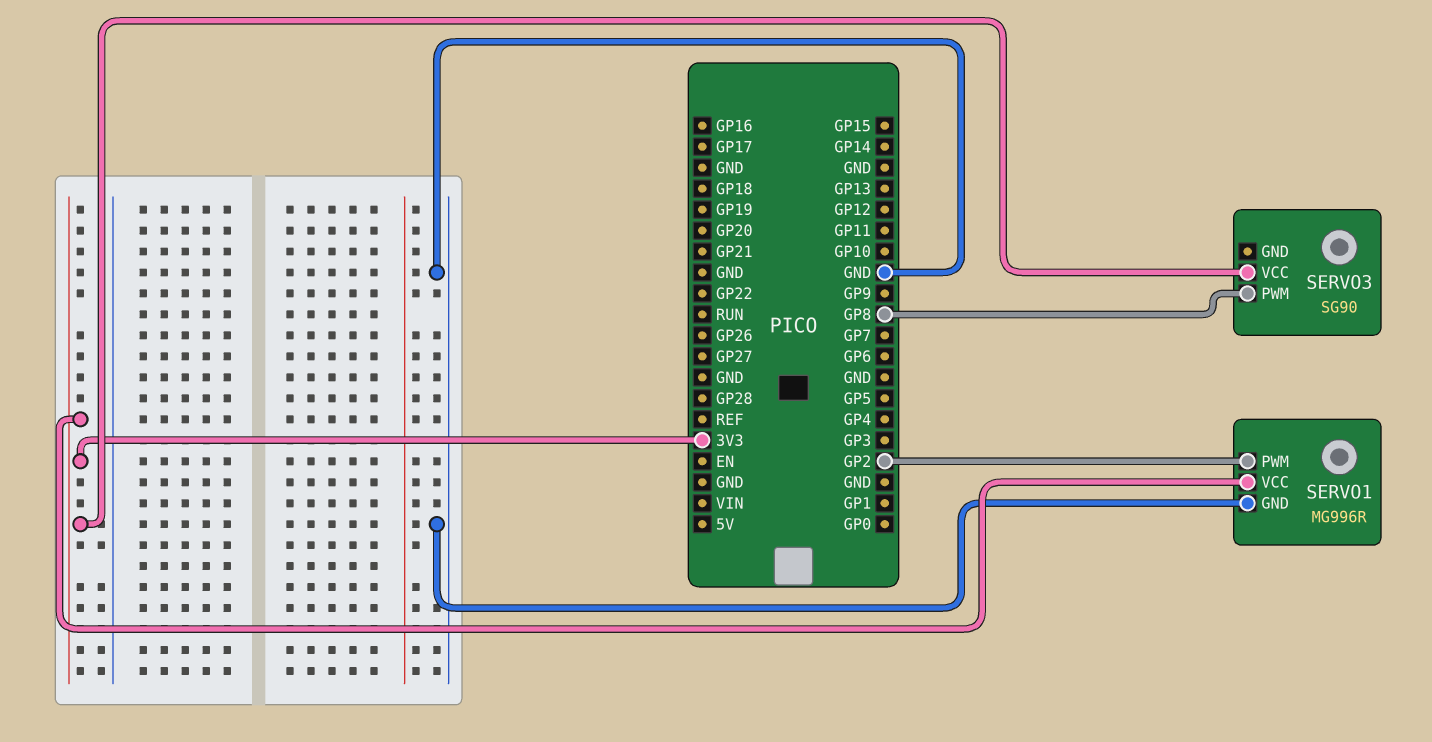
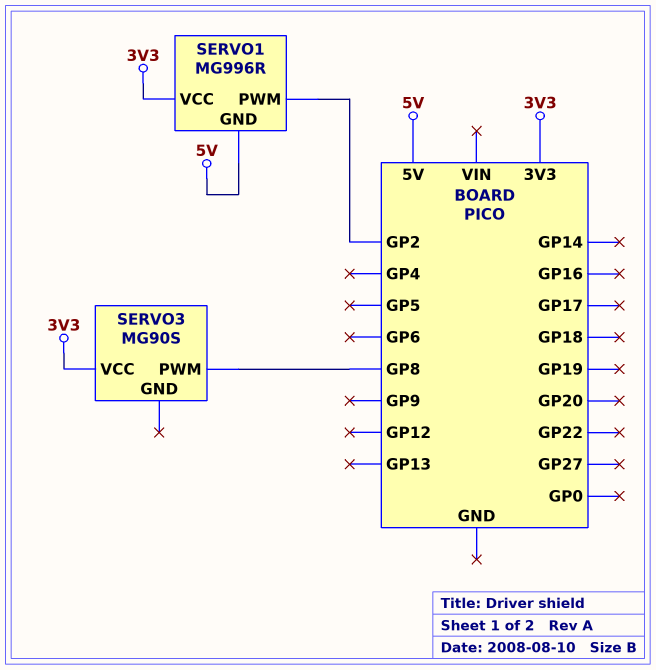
SERVO1 pin GND: GND -> 5V
SERVO3: SG90 -> MG90S

